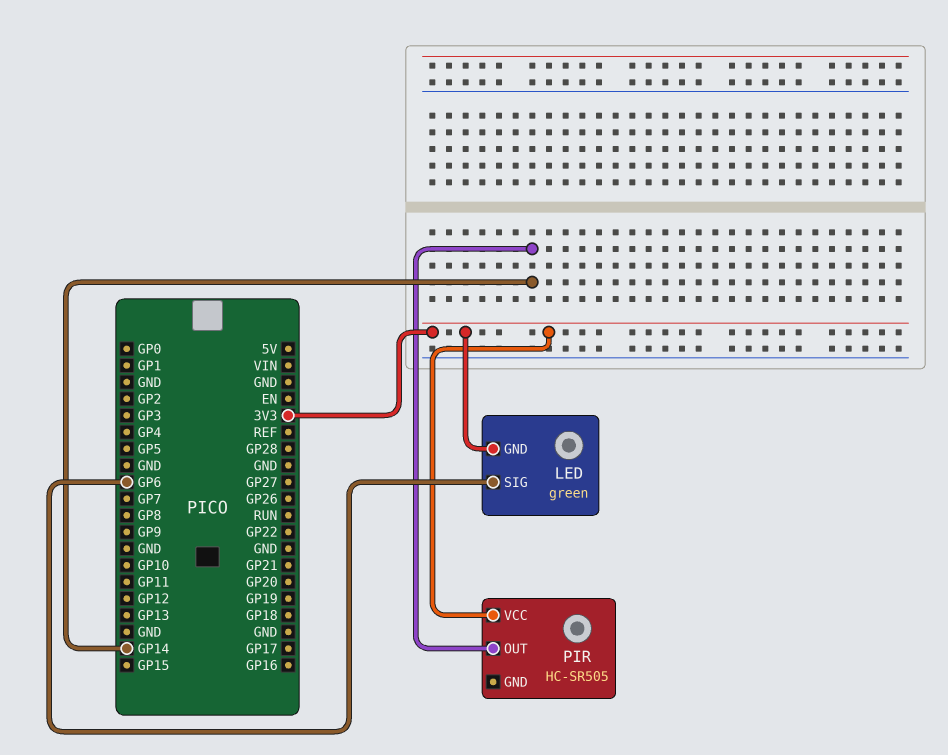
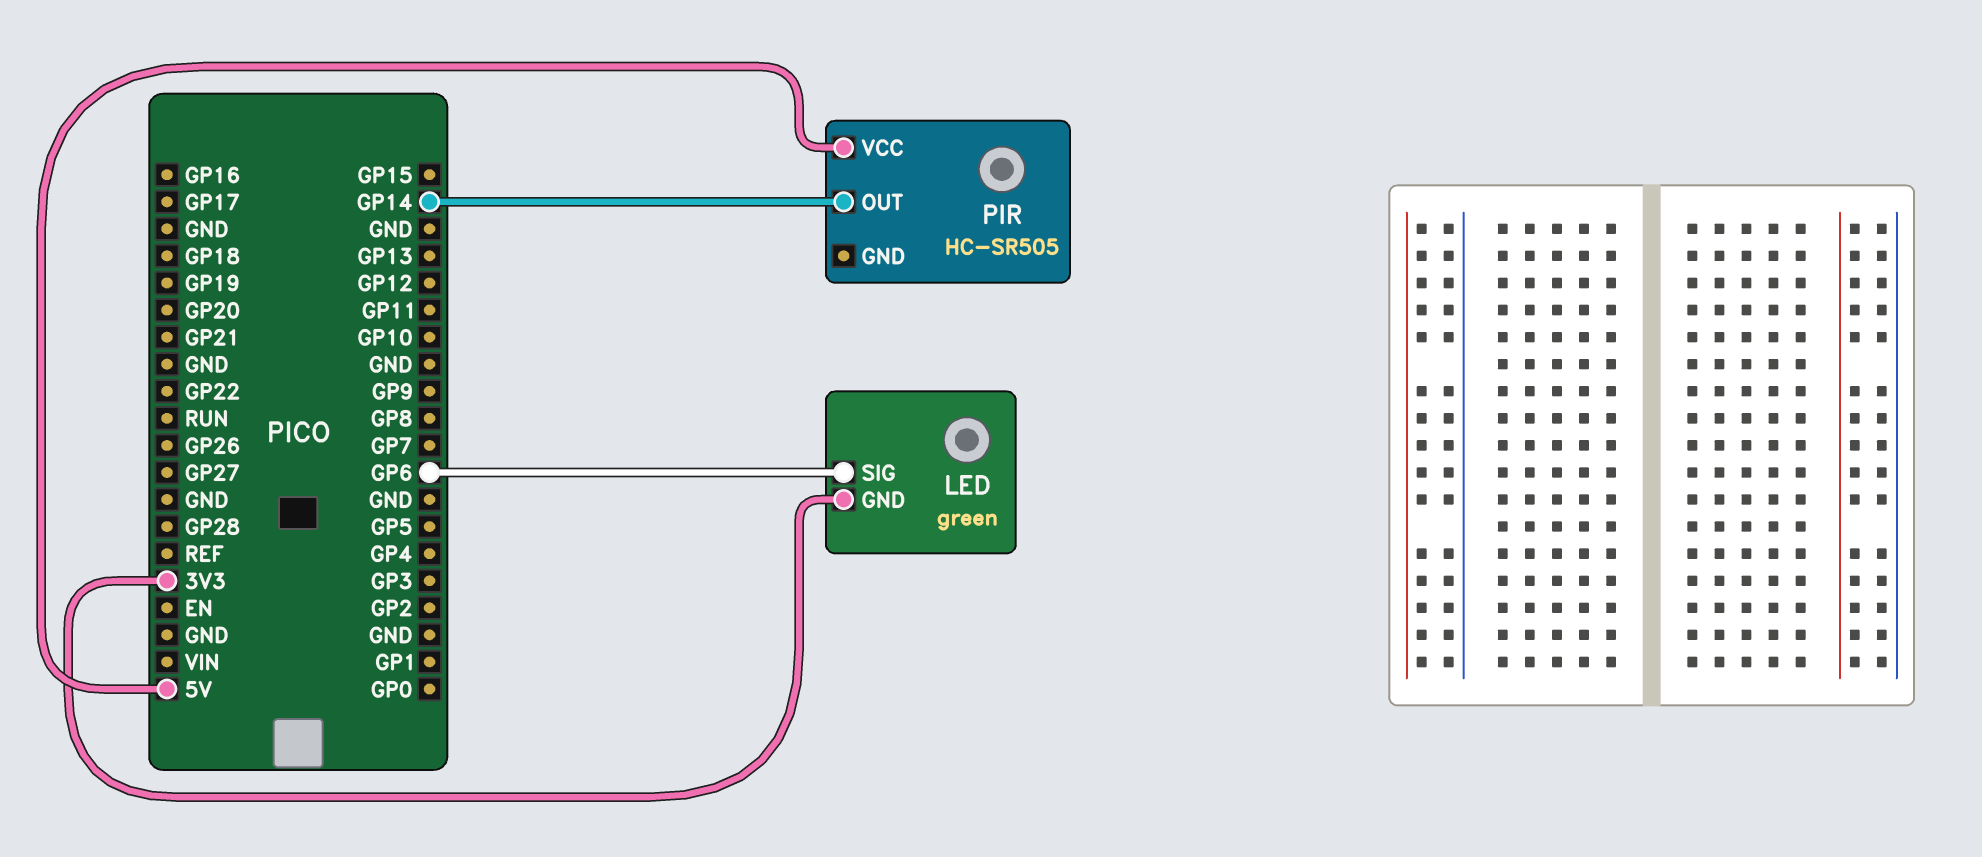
PIR pin VCC: 3V3 -> 5V

